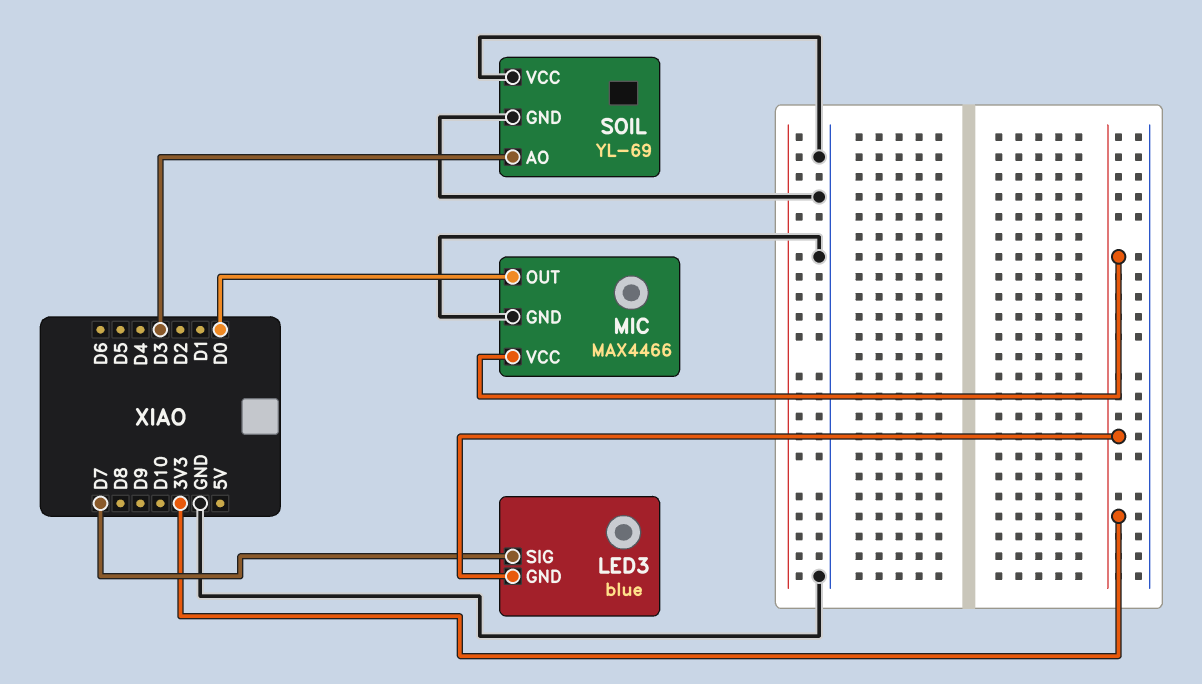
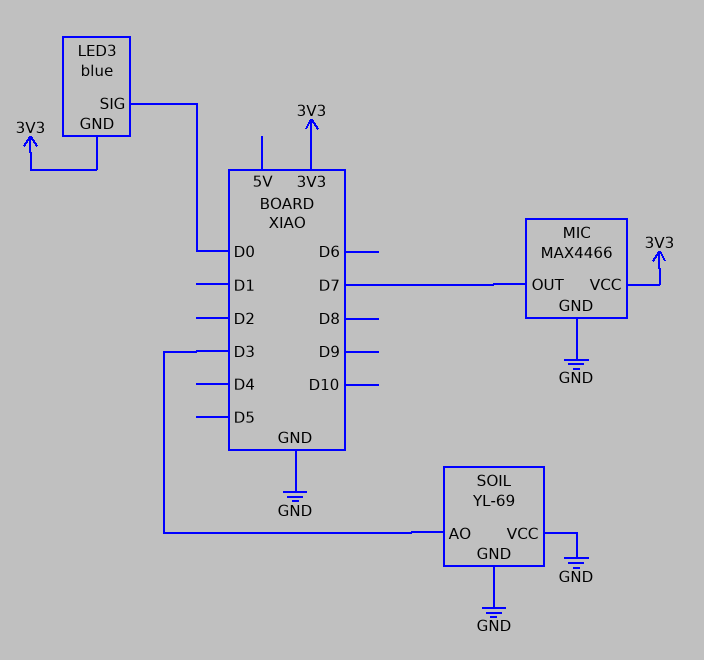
LED3 pin SIG: D7 -> D0
MIC pin OUT: D0 -> D7

